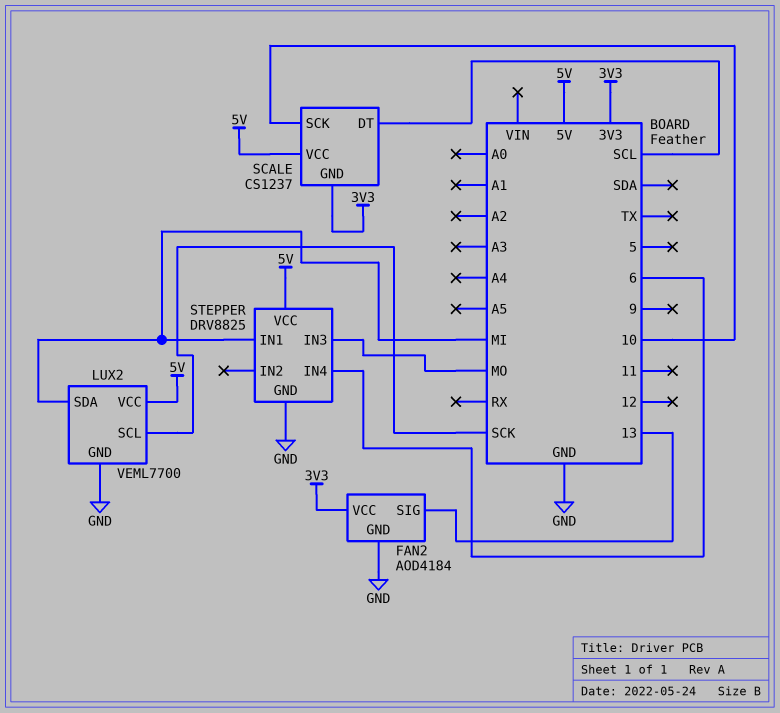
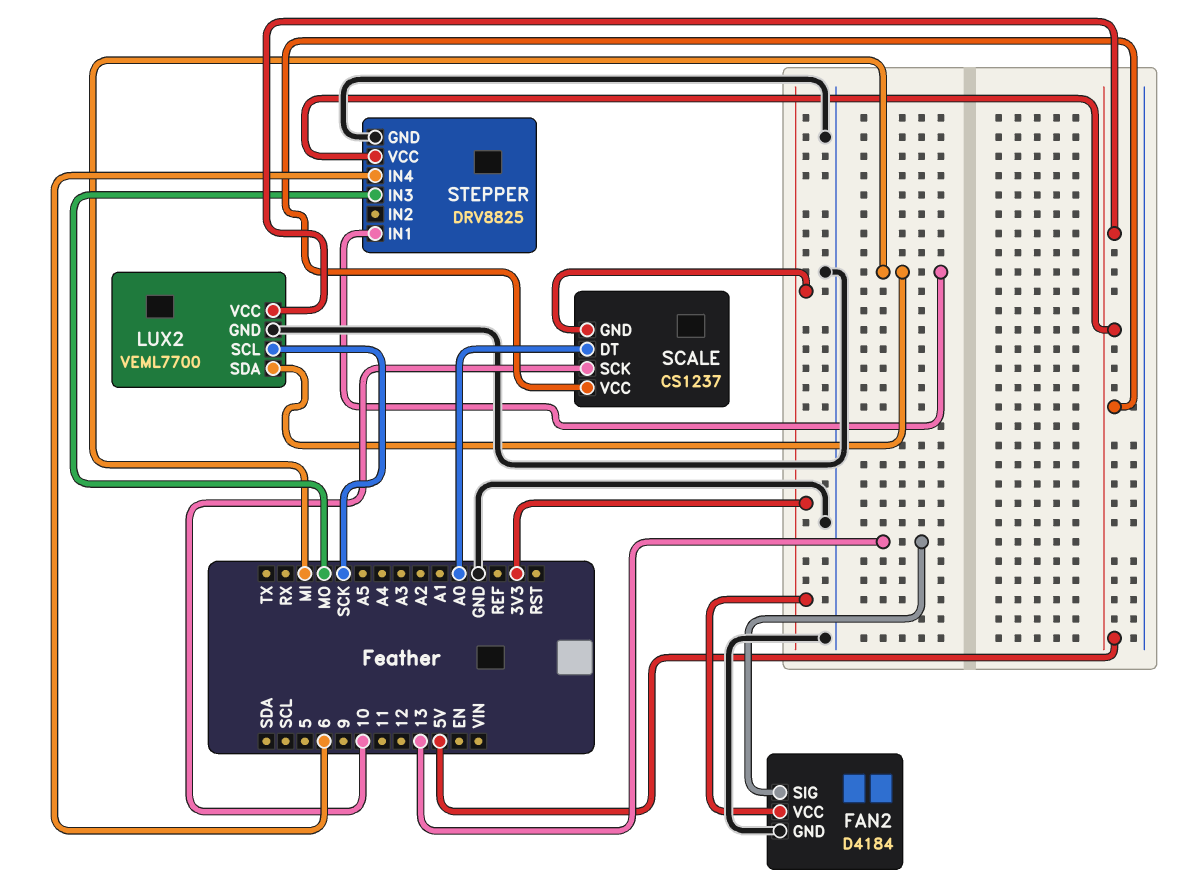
FAN2: AOD4184 -> D4184
SCALE pin DT: SCL -> A0

